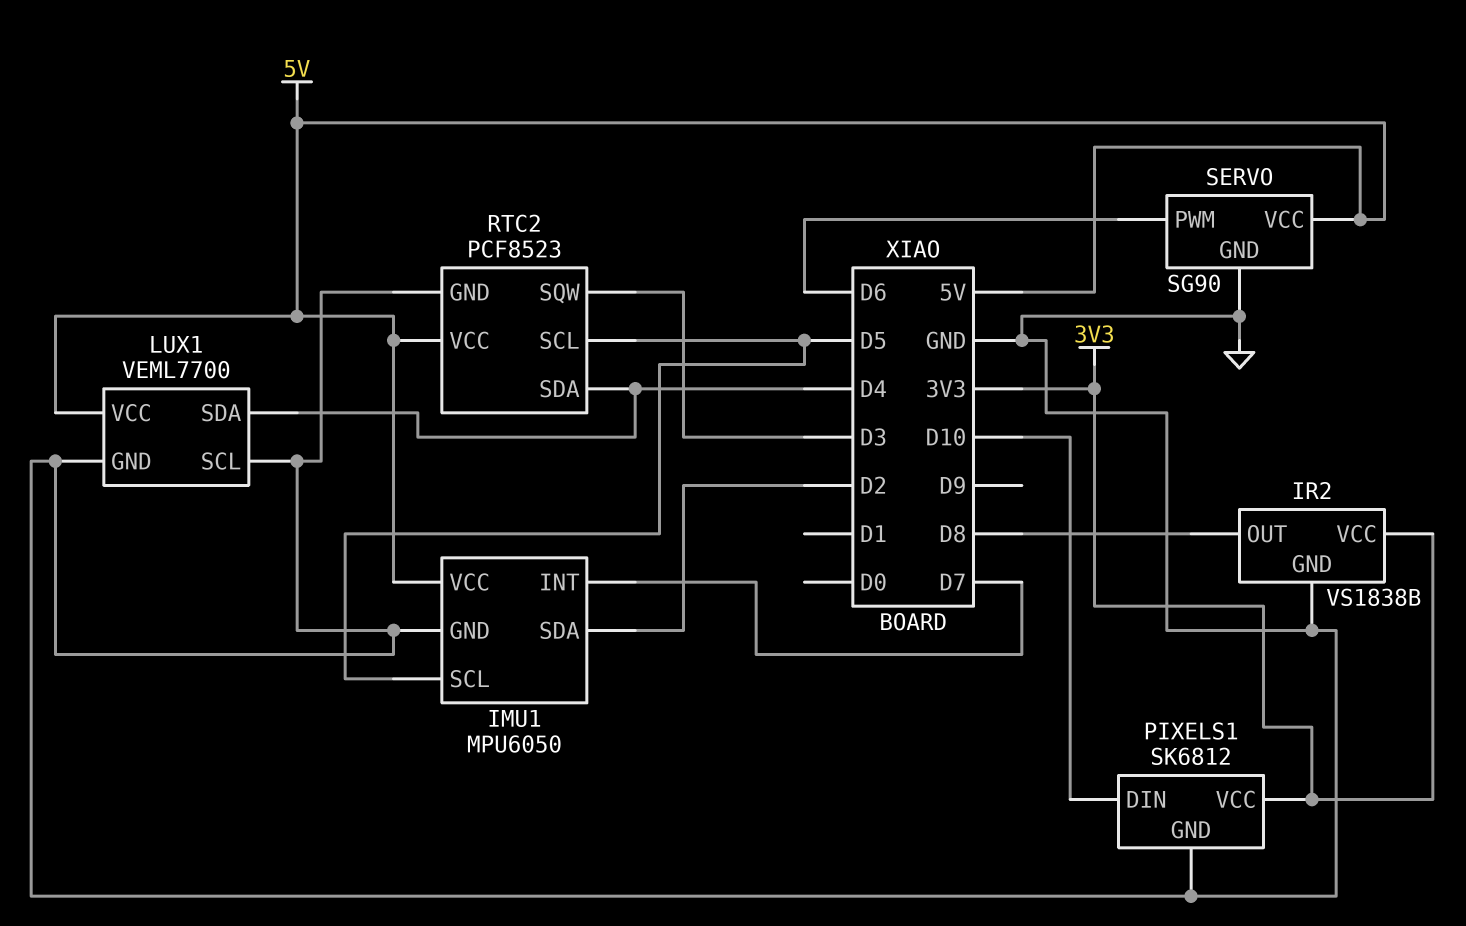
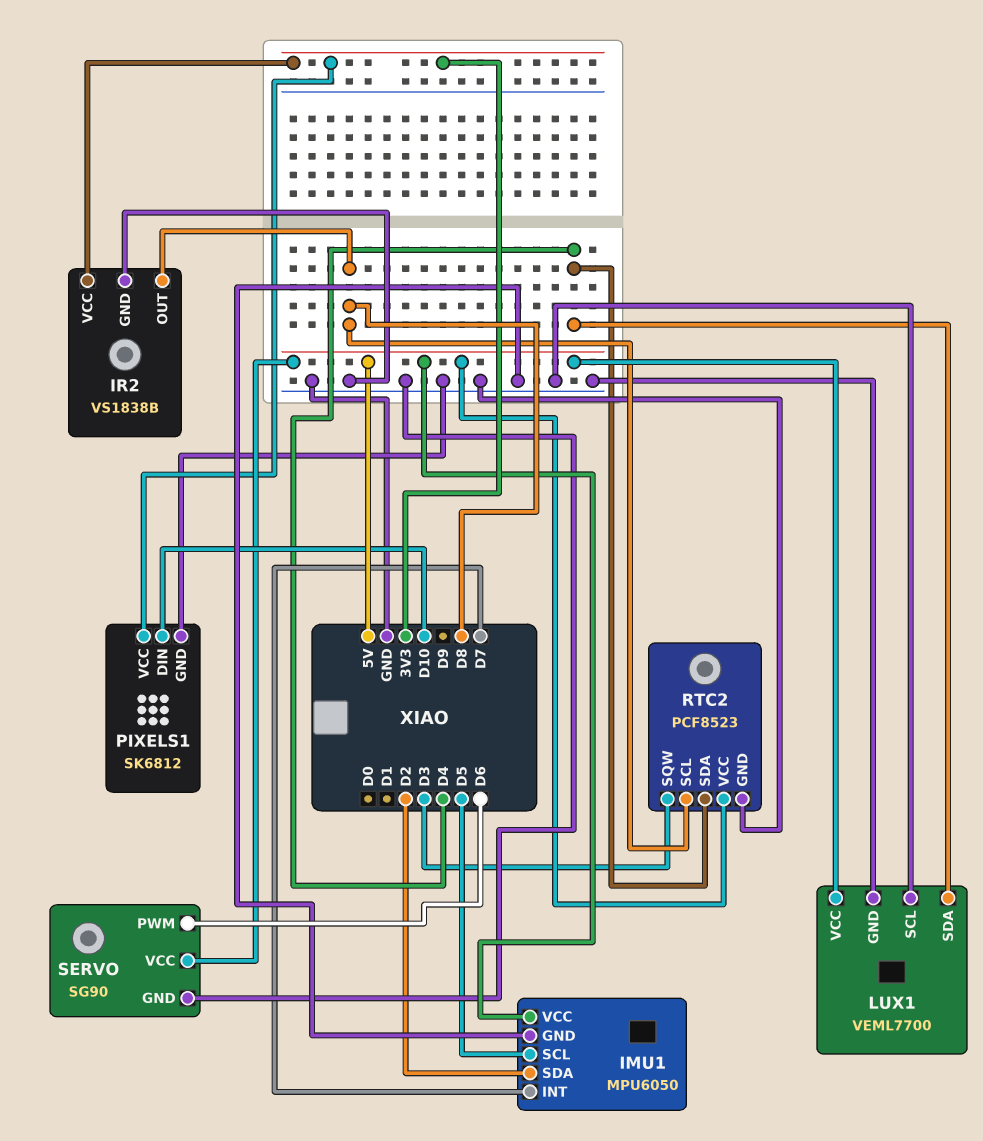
RTC2 pin SCL: D5 -> D8

